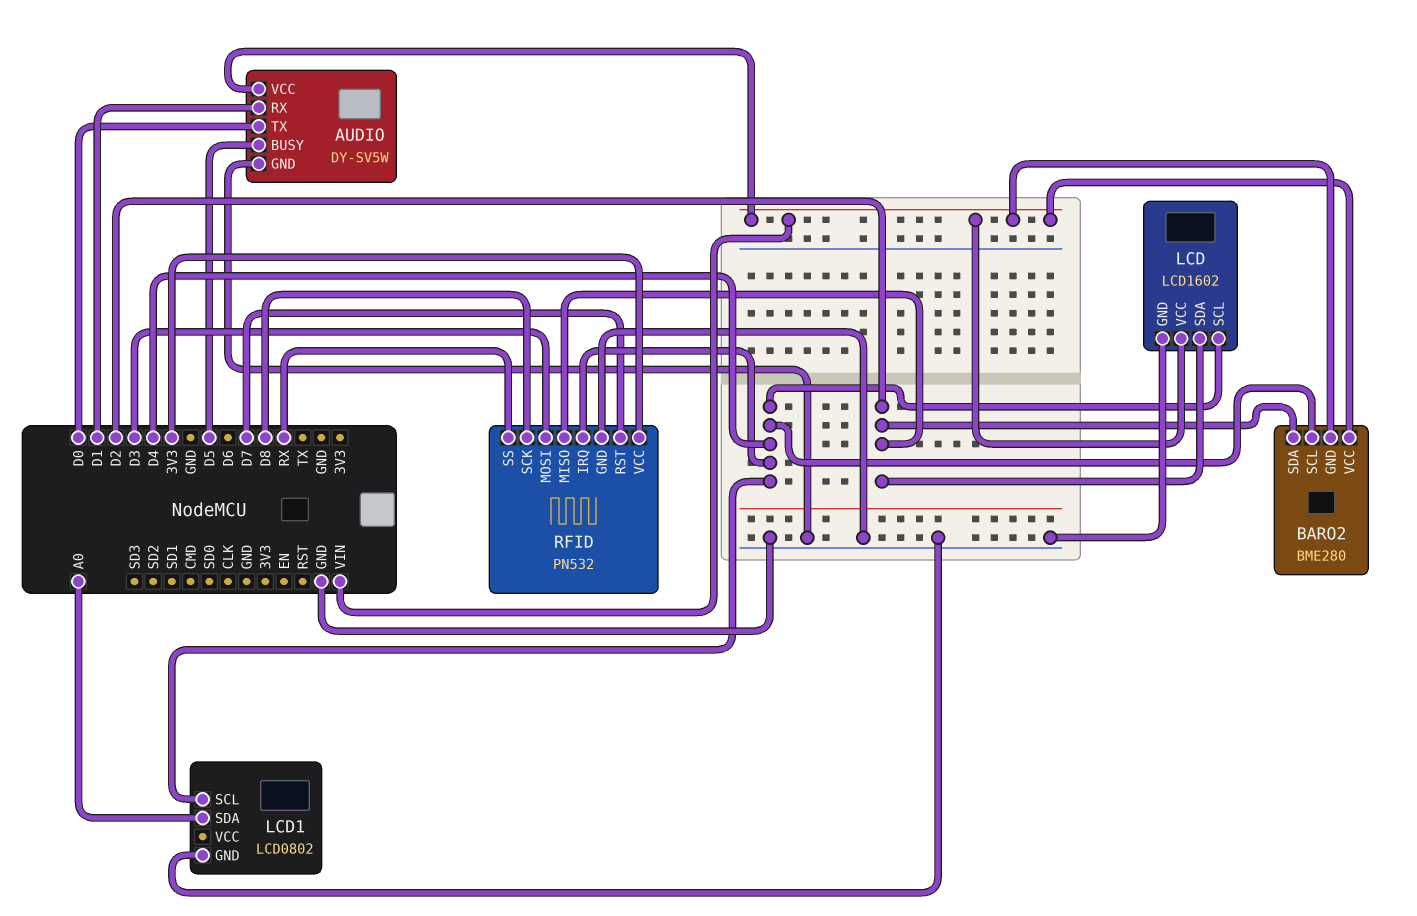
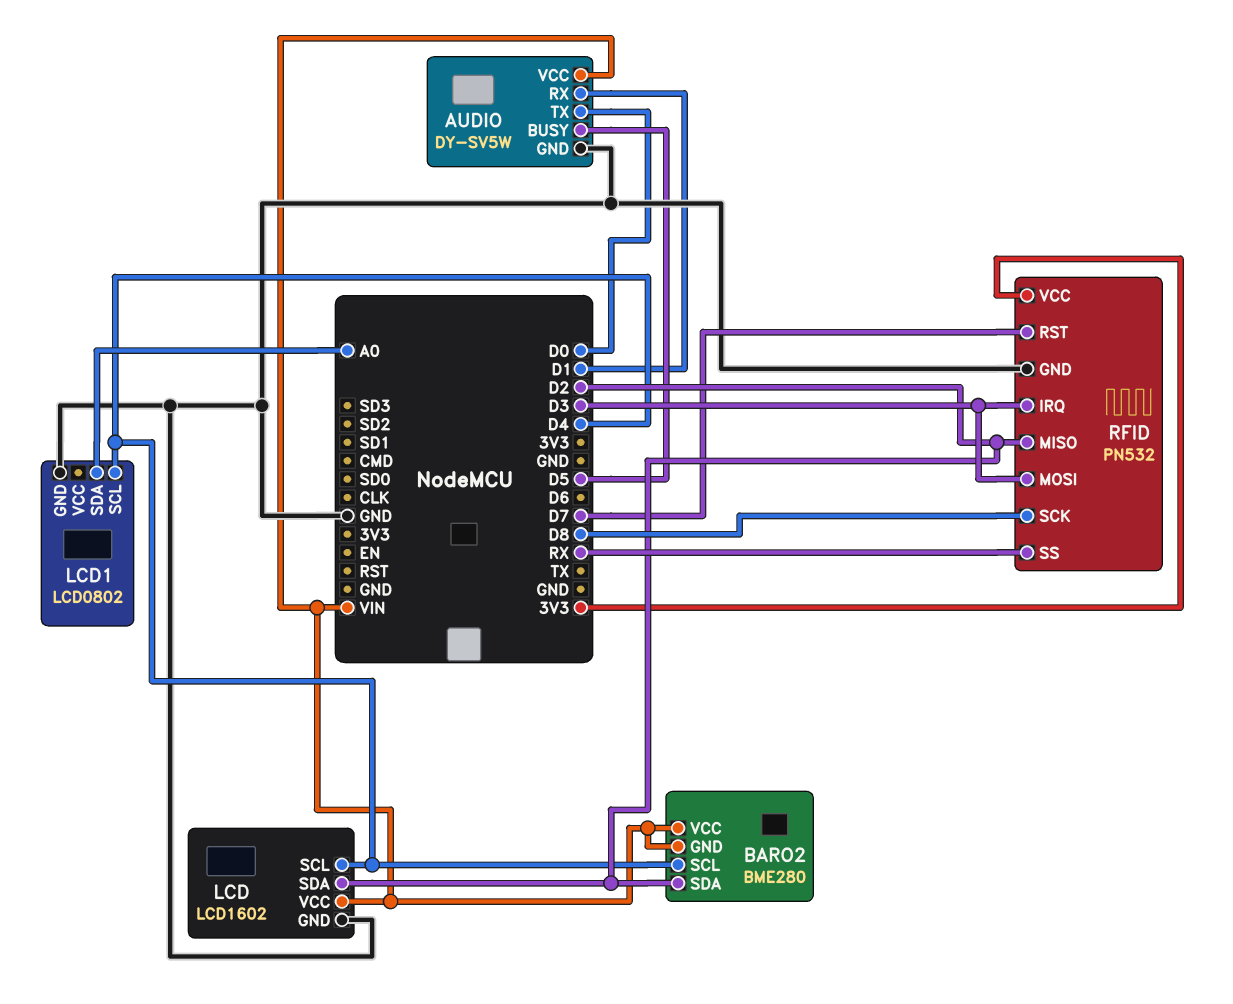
RFID pin IRQ: D4 -> D3

